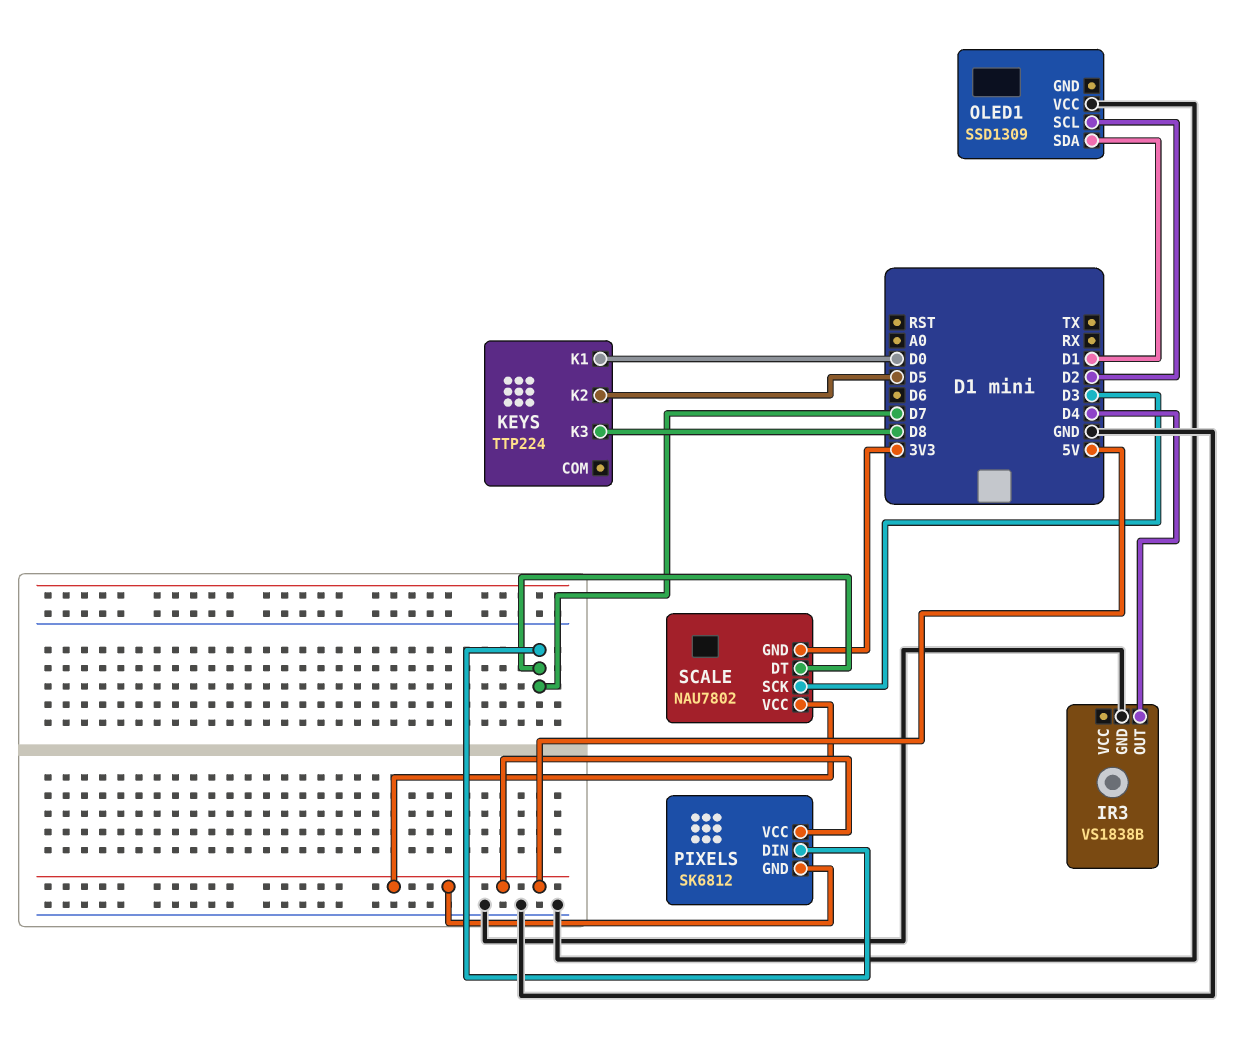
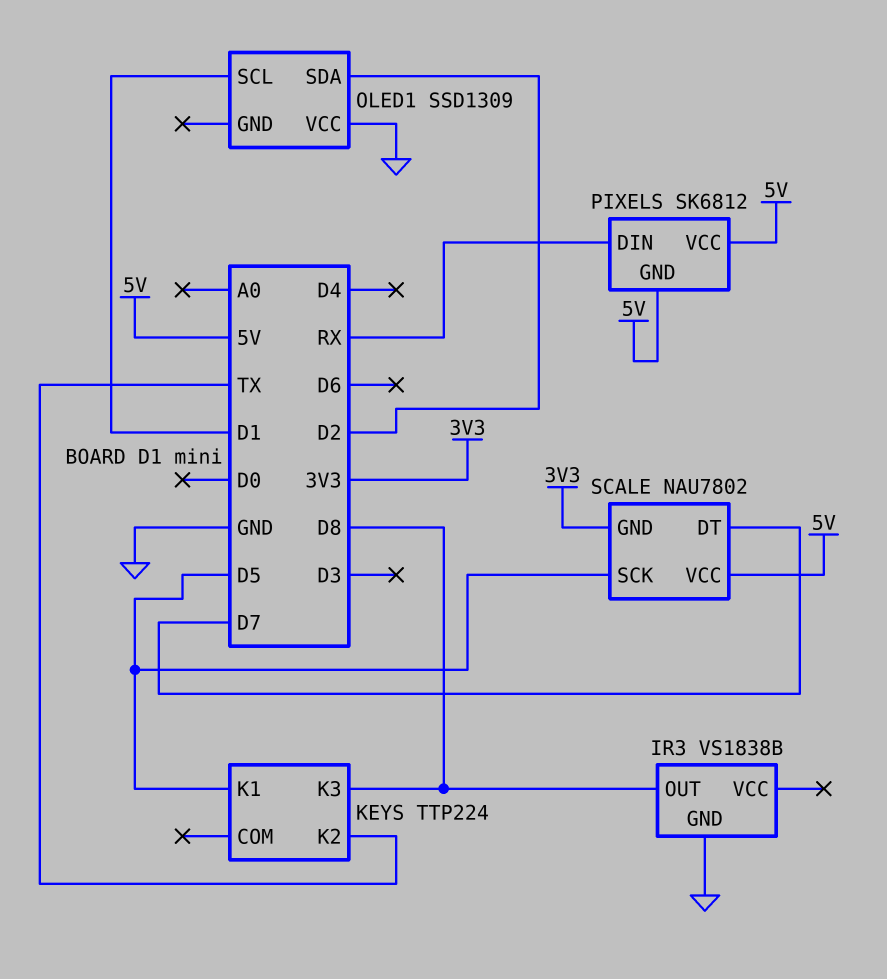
IR3 pin OUT: D4 -> D8
KEYS pin K1: D0 -> D5
KEYS pin K2: D5 -> TX
OLED1 pin SCL: D2 -> D1
OLED1 pin SDA: D1 -> D2
PIXELS pin DIN: D7 -> RX
SCALE pin SCK: D3 -> D5

